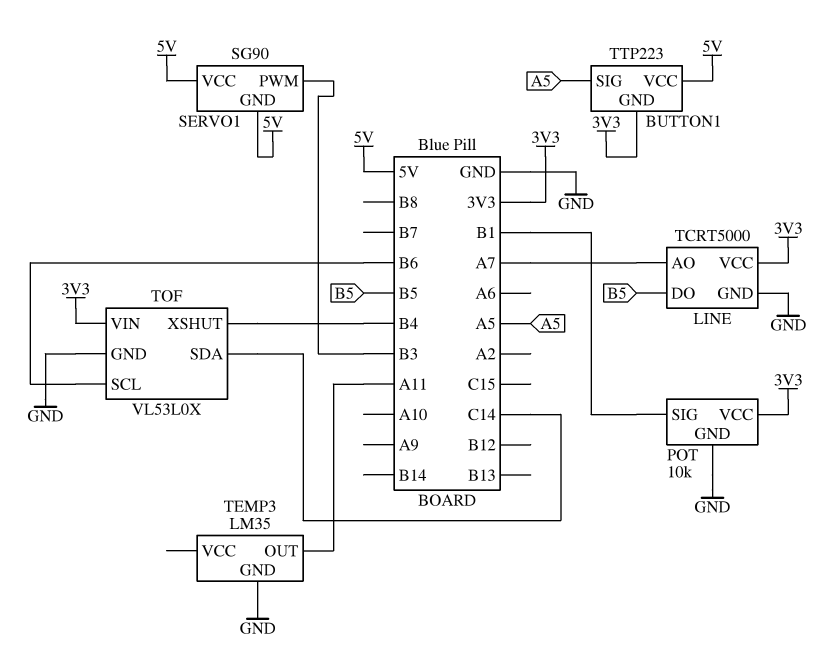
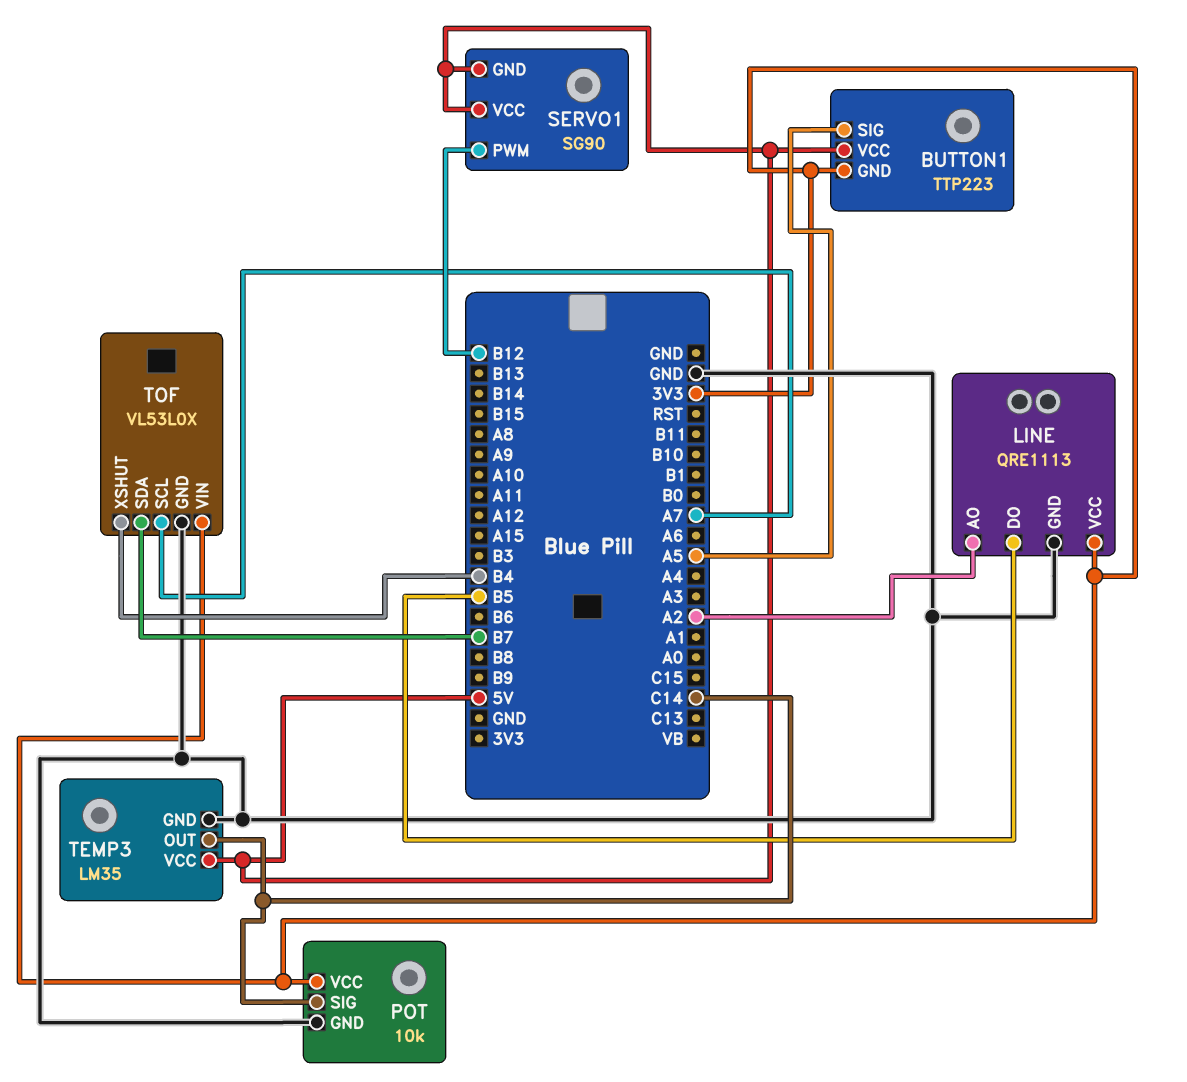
LINE: TCRT5000 -> QRE1113
LINE pin AO: A7 -> A2
POT pin SIG: B1 -> C14
SERVO1 pin PWM: B3 -> B12
TEMP3 pin OUT: A11 -> C14
TEMP3 pin VCC: none -> 5V
TOF pin SCL: B6 -> A7
TOF pin SDA: C14 -> B7

